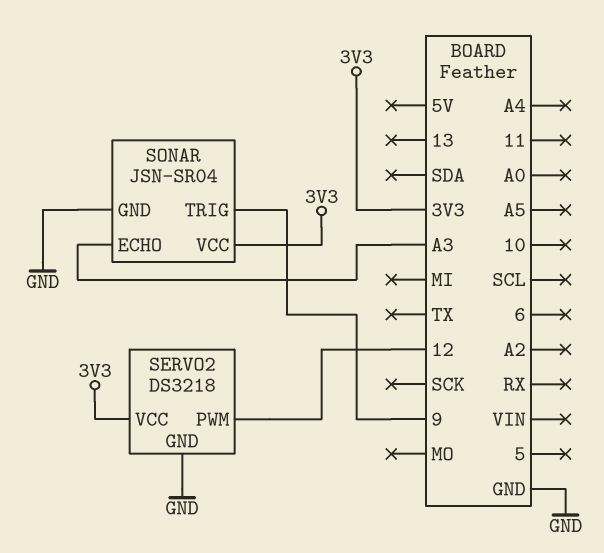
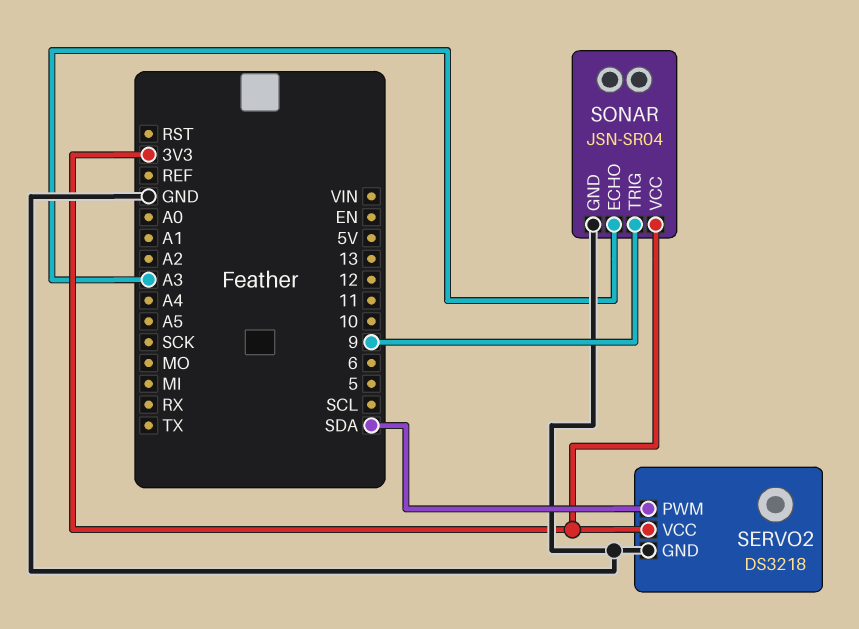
SERVO2 pin PWM: 12 -> SDA

